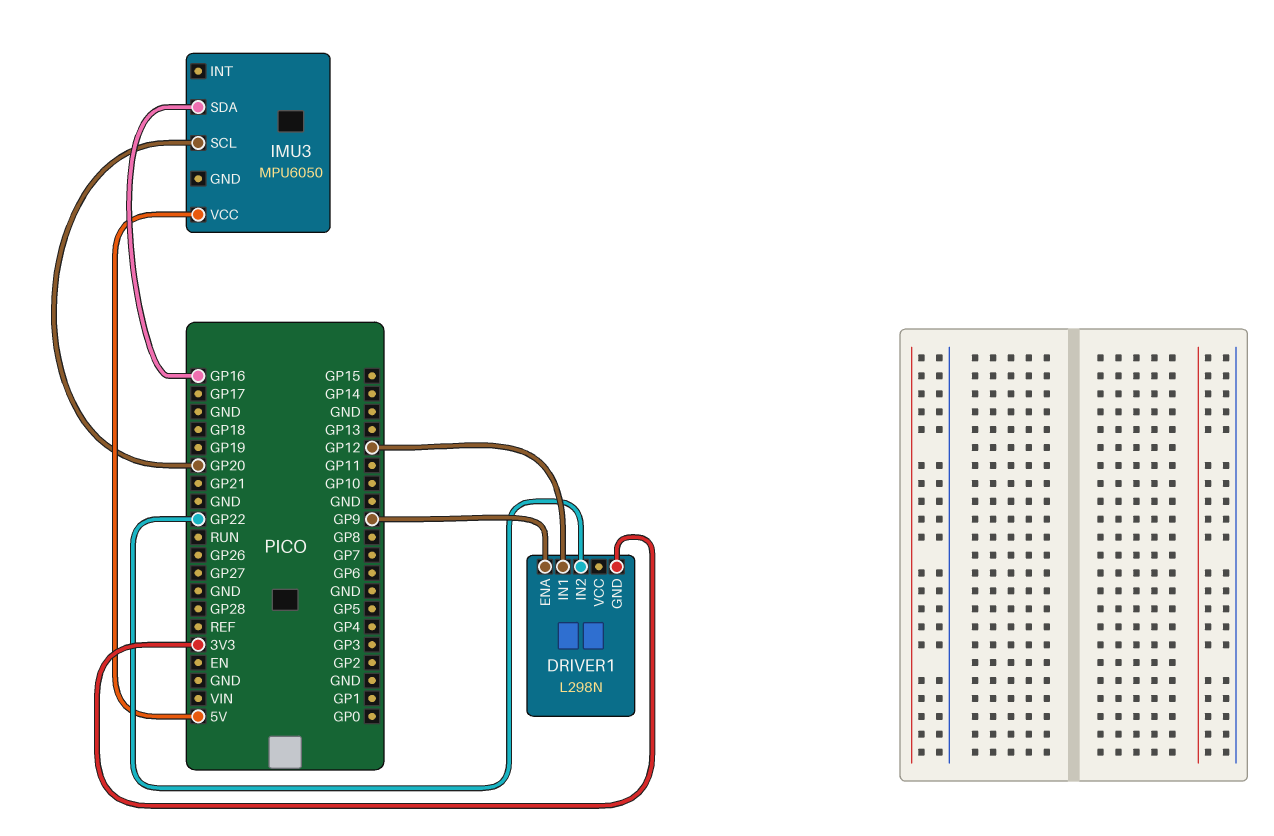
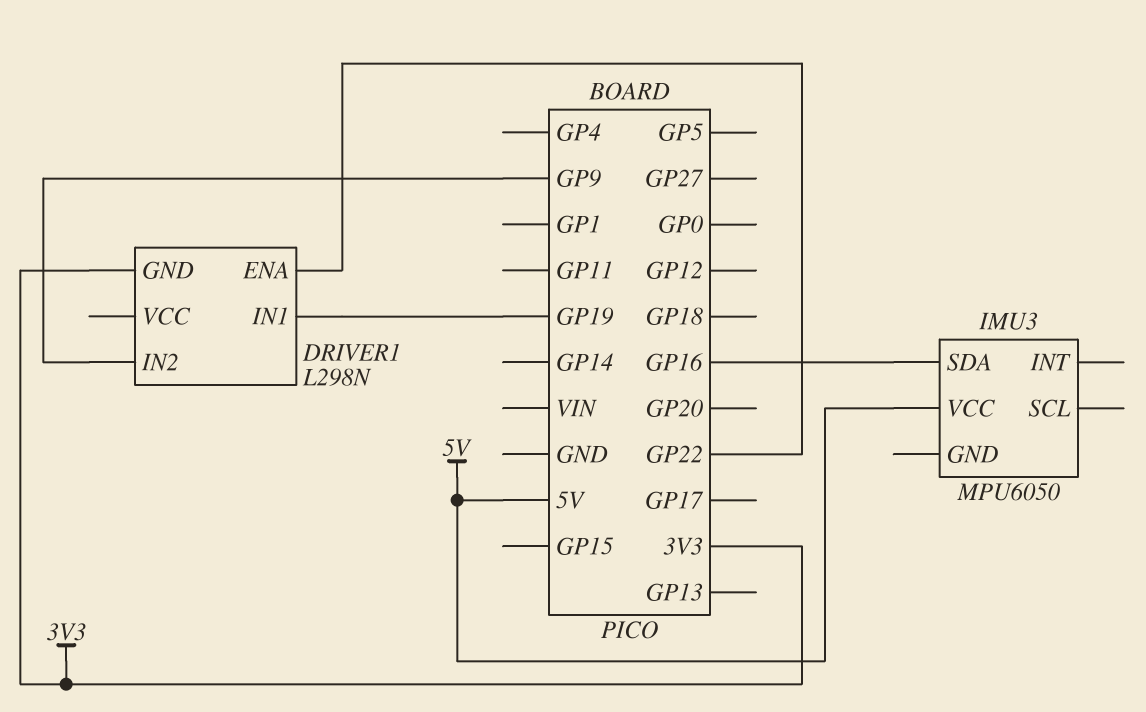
DRIVER1 pin ENA: GP9 -> GP22
DRIVER1 pin IN1: GP12 -> GP19
DRIVER1 pin IN2: GP22 -> GP9
IMU3 pin SCL: GP20 -> none

